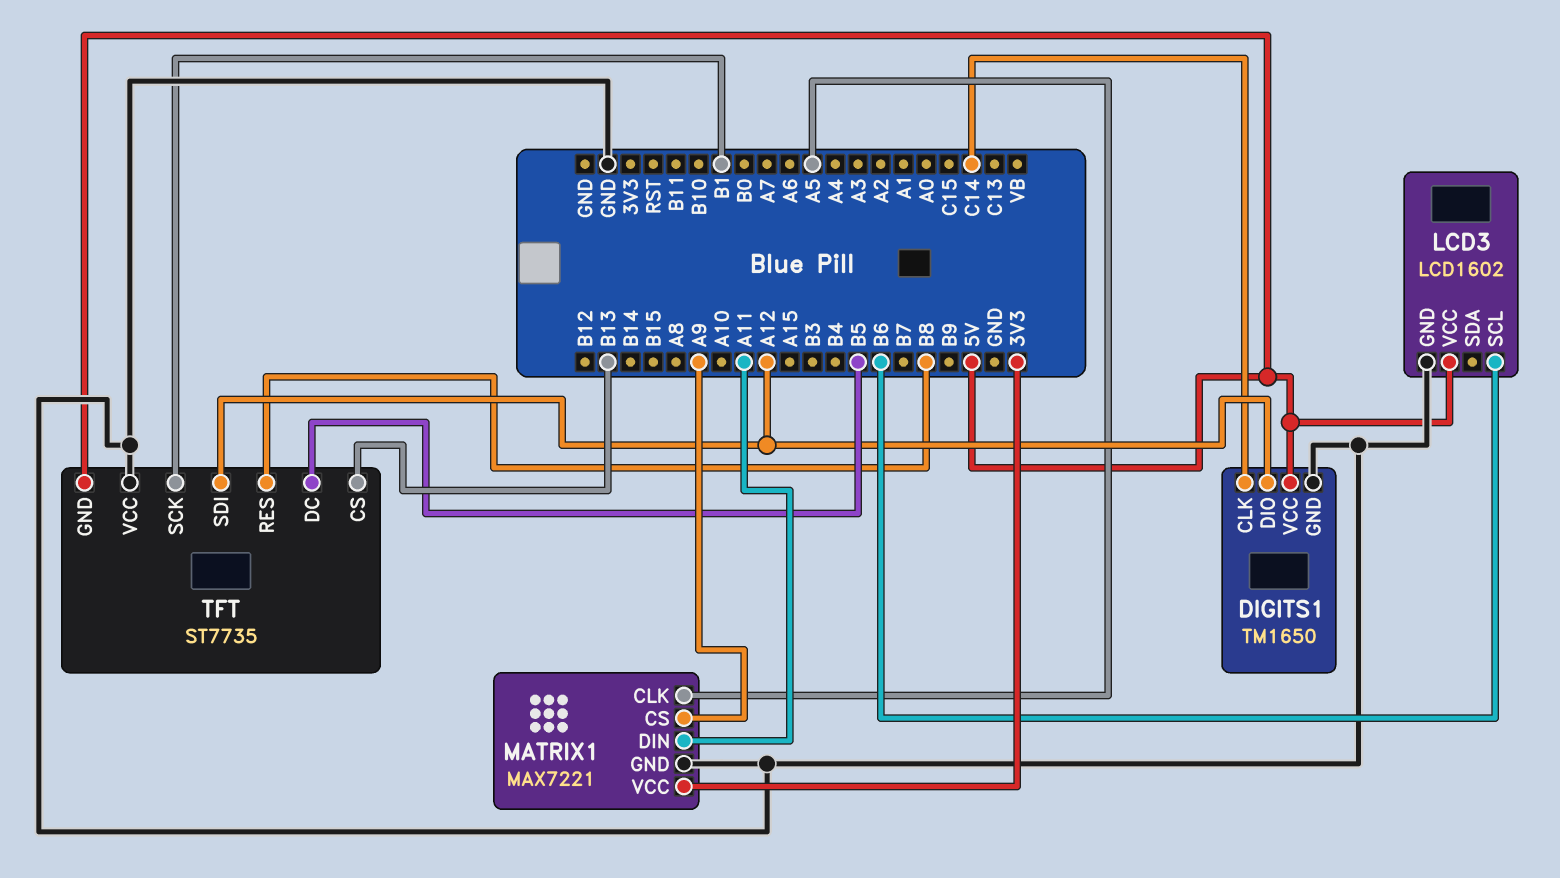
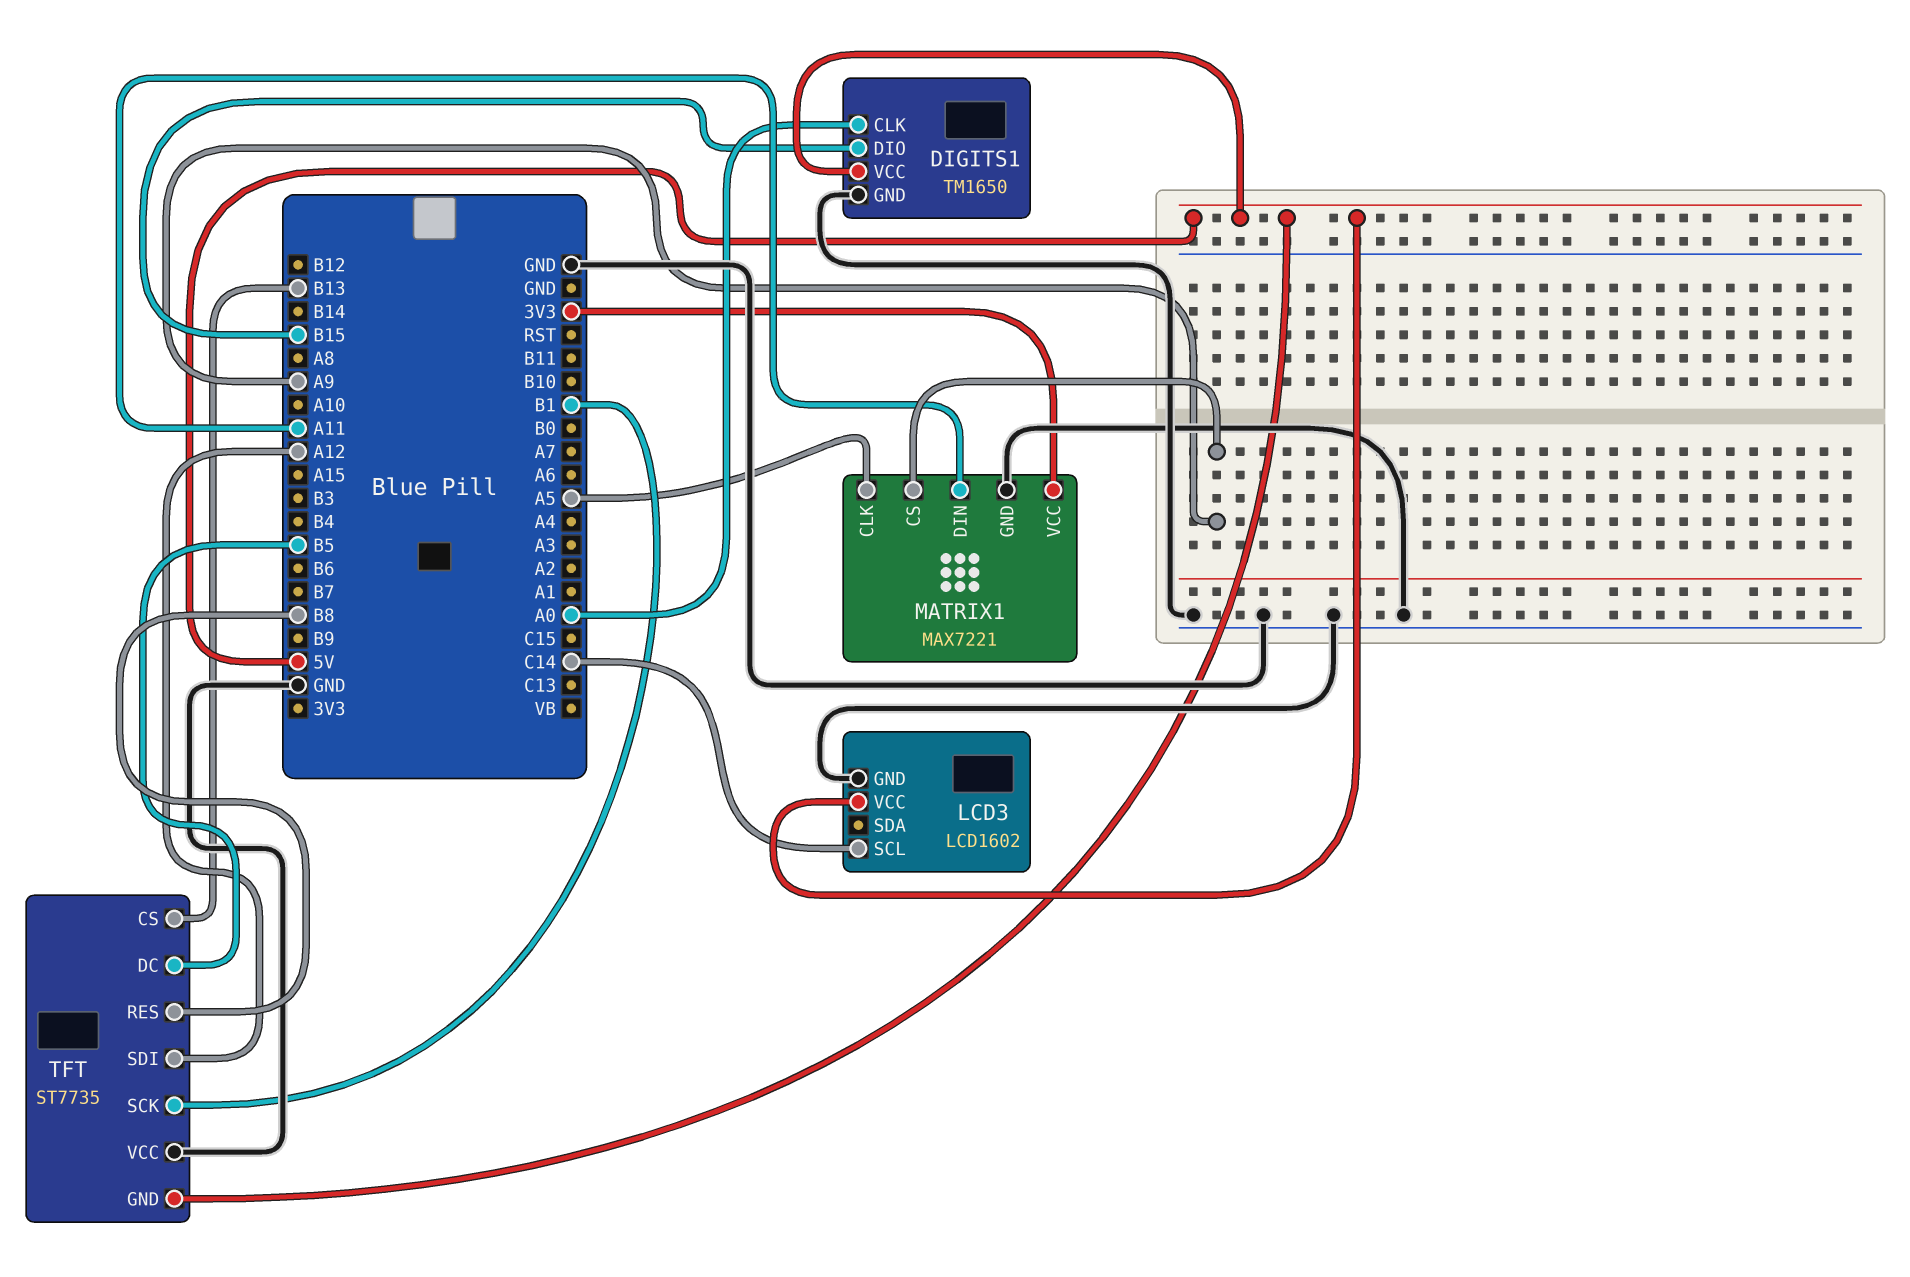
DIGITS1 pin CLK: C14 -> A0
DIGITS1 pin DIO: A12 -> B15
LCD3 pin SCL: B6 -> C14

